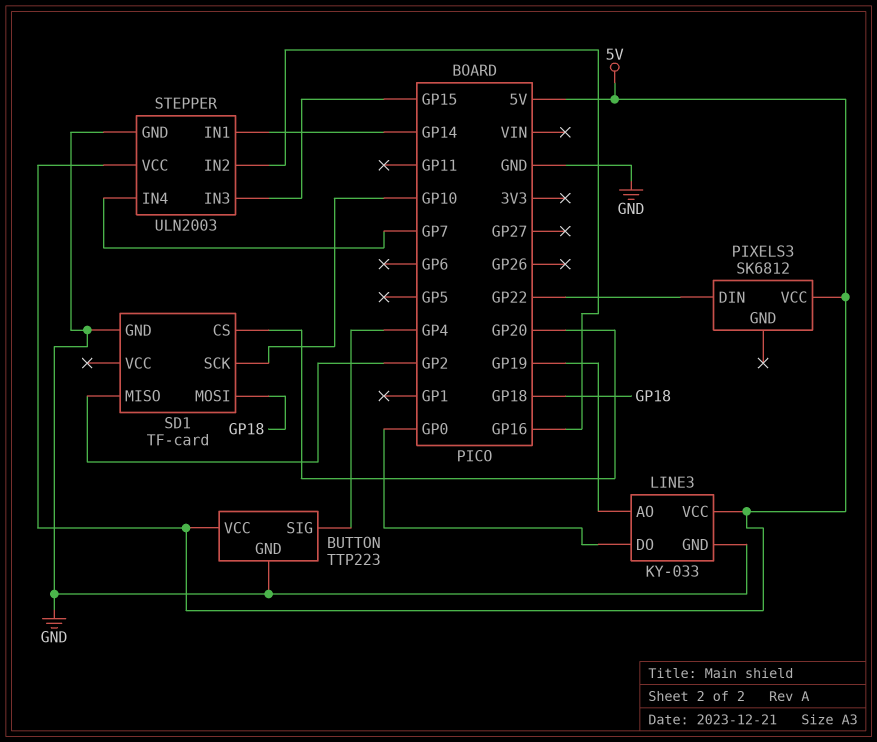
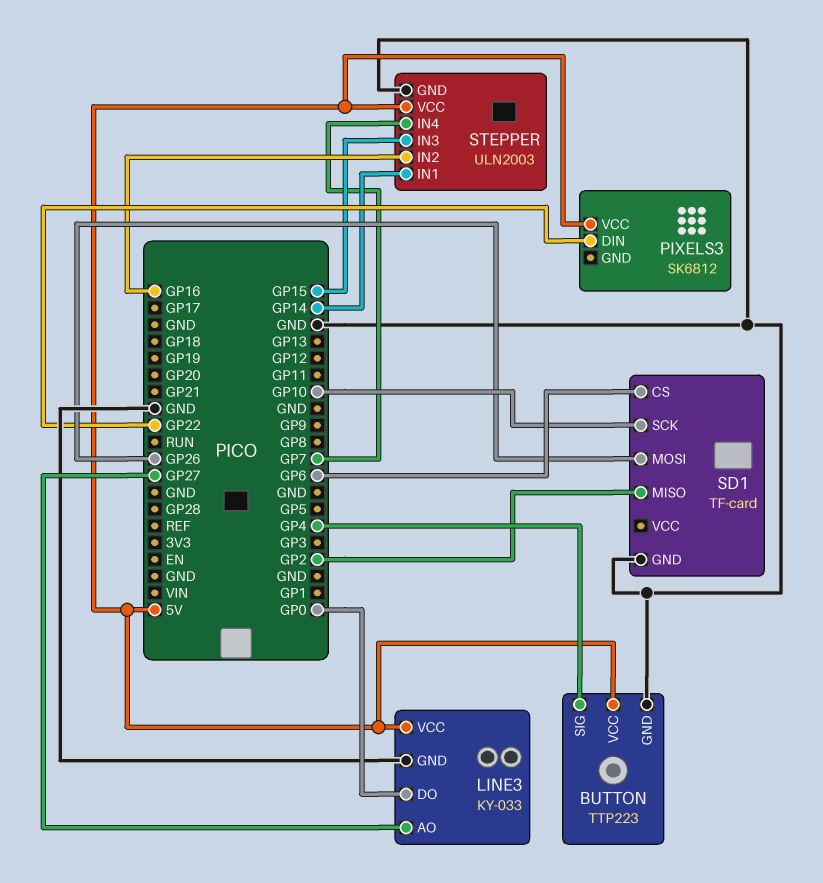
LINE3 pin AO: GP19 -> GP27
SD1 pin CS: GP20 -> GP6
SD1 pin MOSI: GP18 -> GP26

